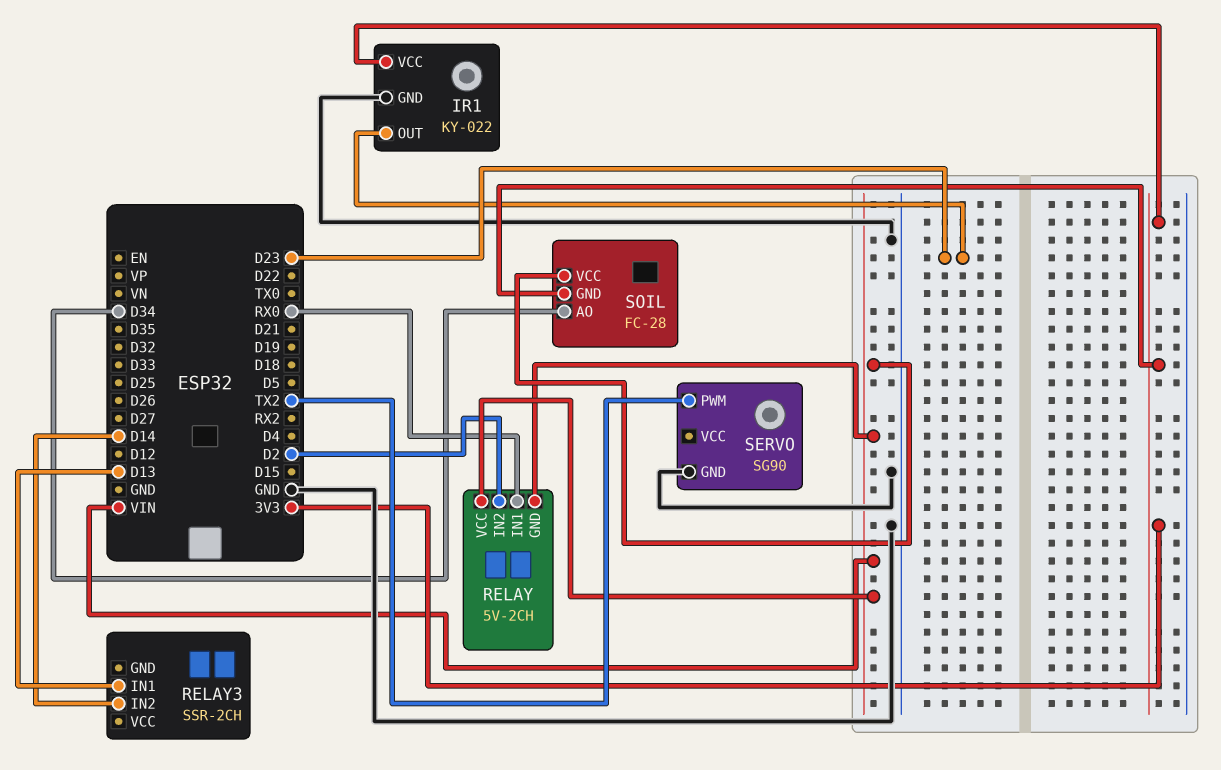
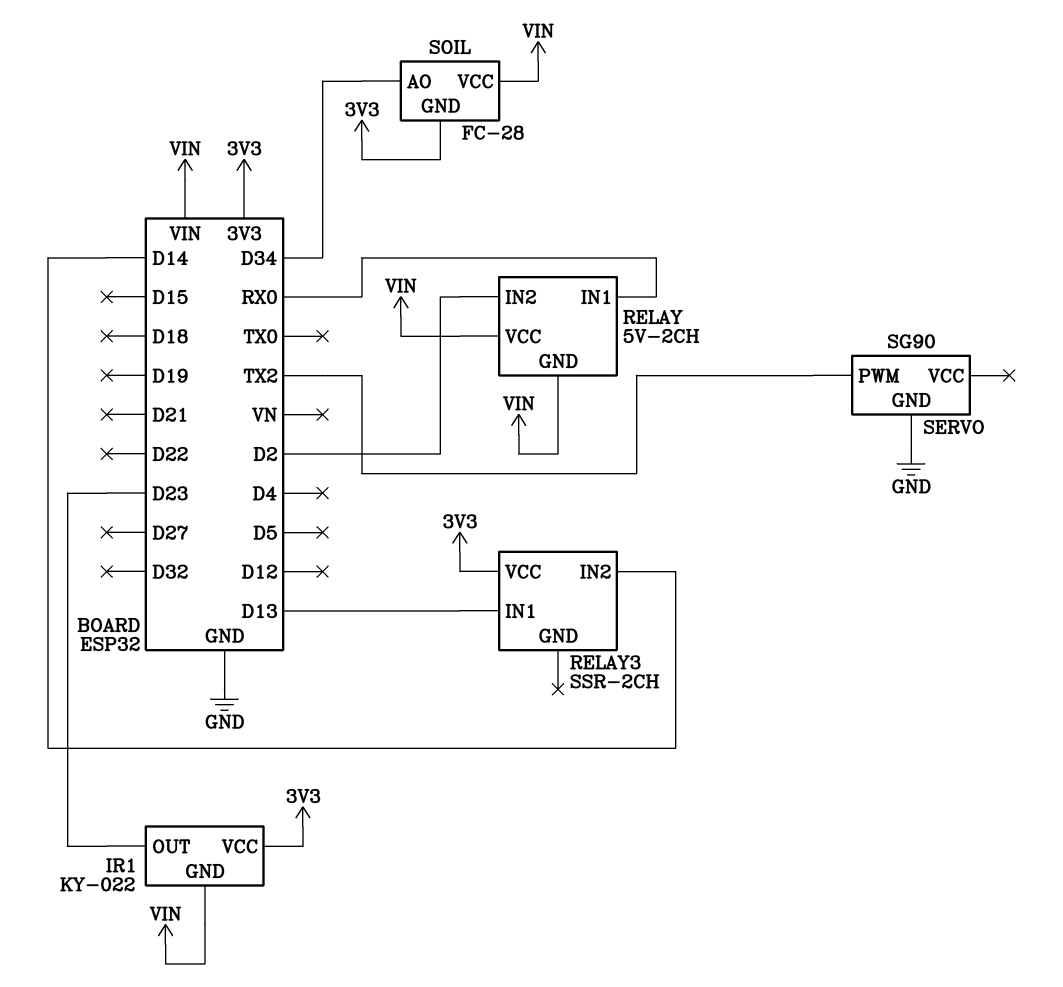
IR1 pin GND: GND -> VIN
RELAY3 pin VCC: none -> 3V3

